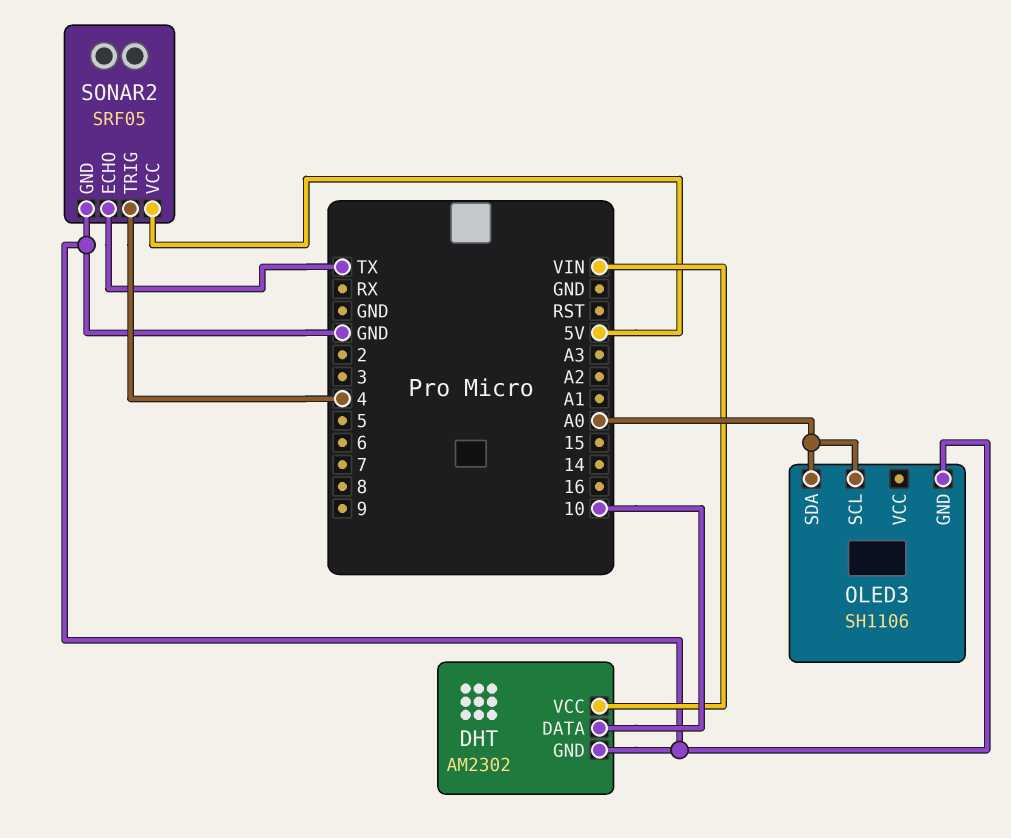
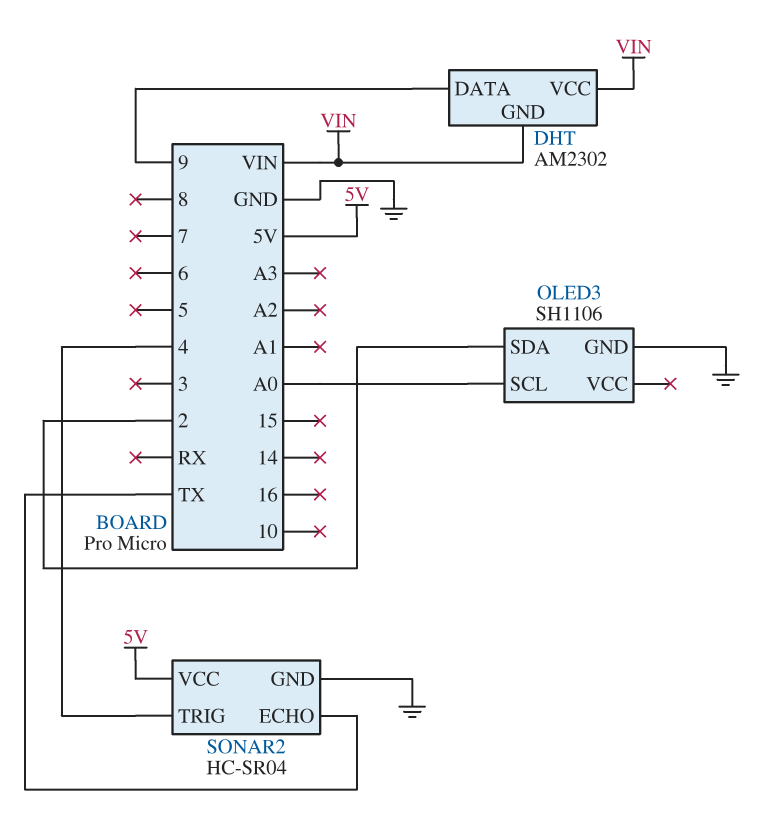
DHT pin DATA: 10 -> 9
DHT pin GND: GND -> VIN
OLED3 pin SDA: A0 -> 2
SONAR2: SRF05 -> HC-SR04

